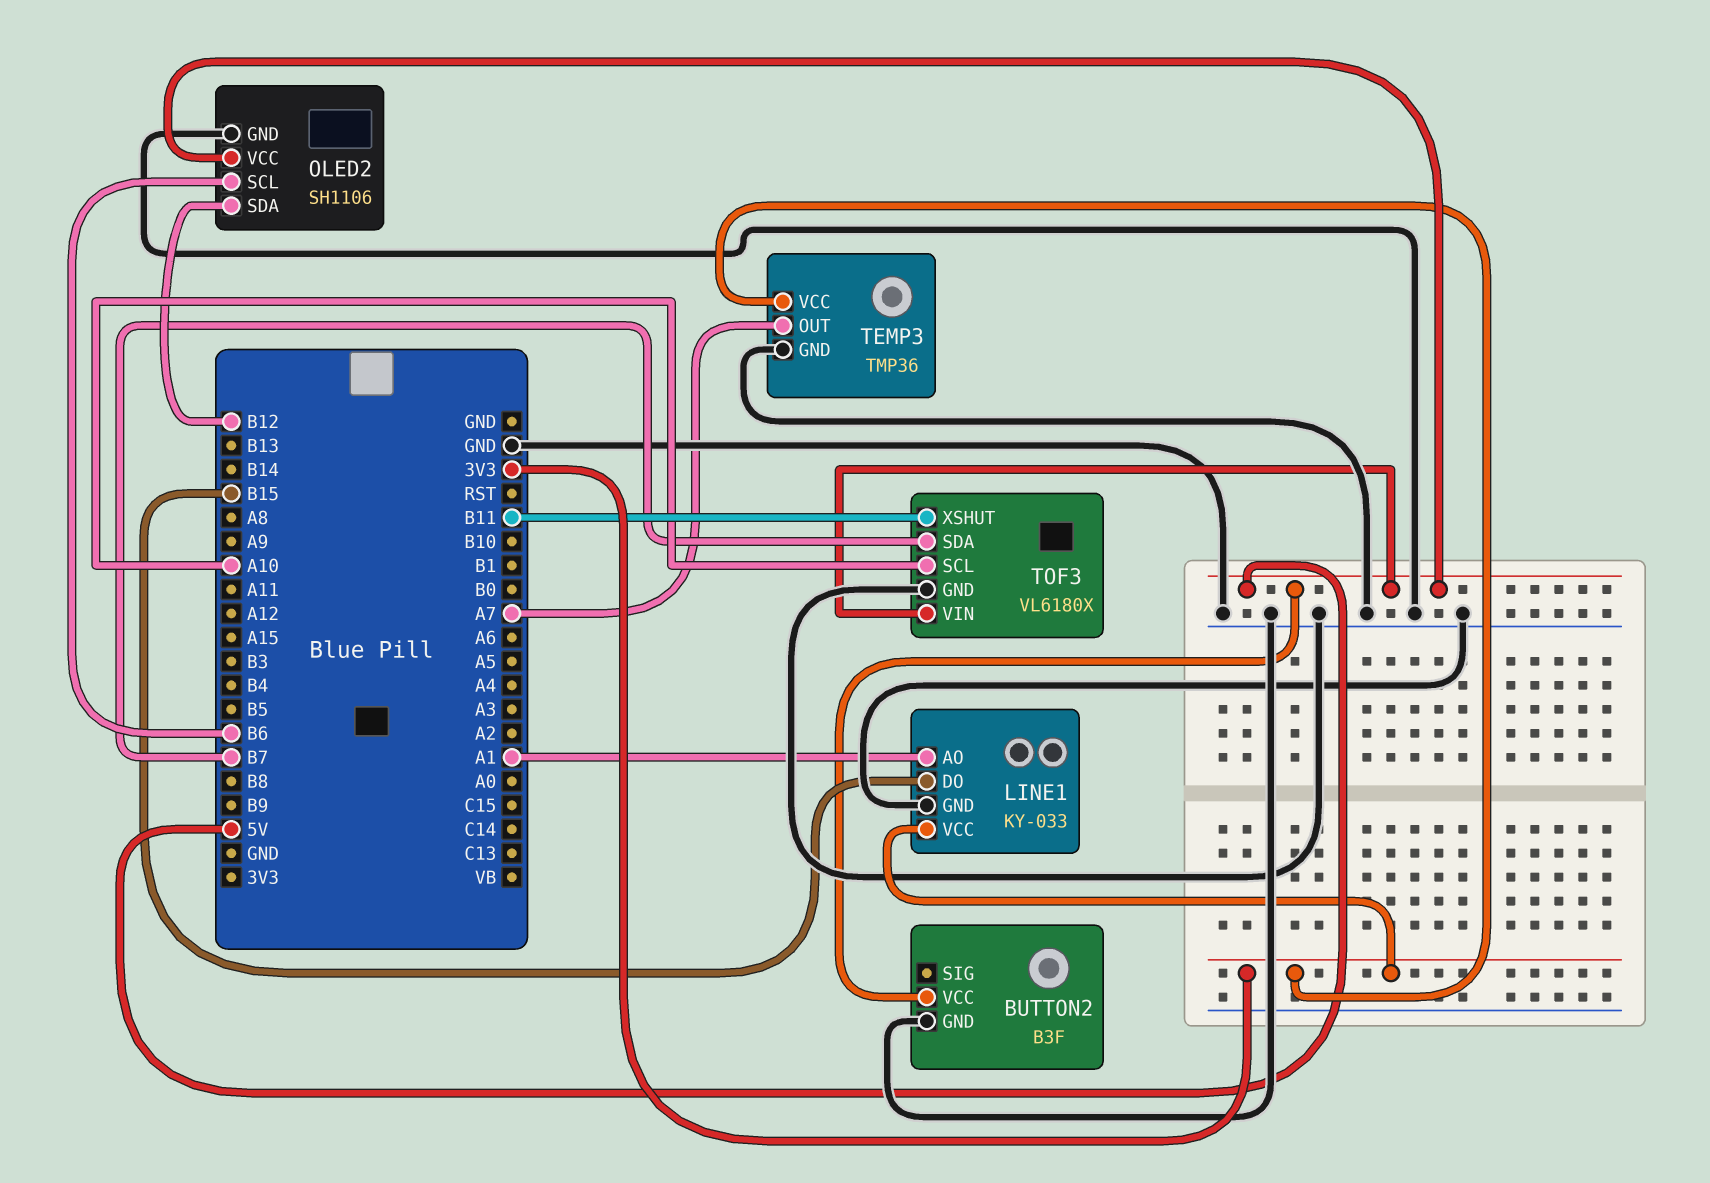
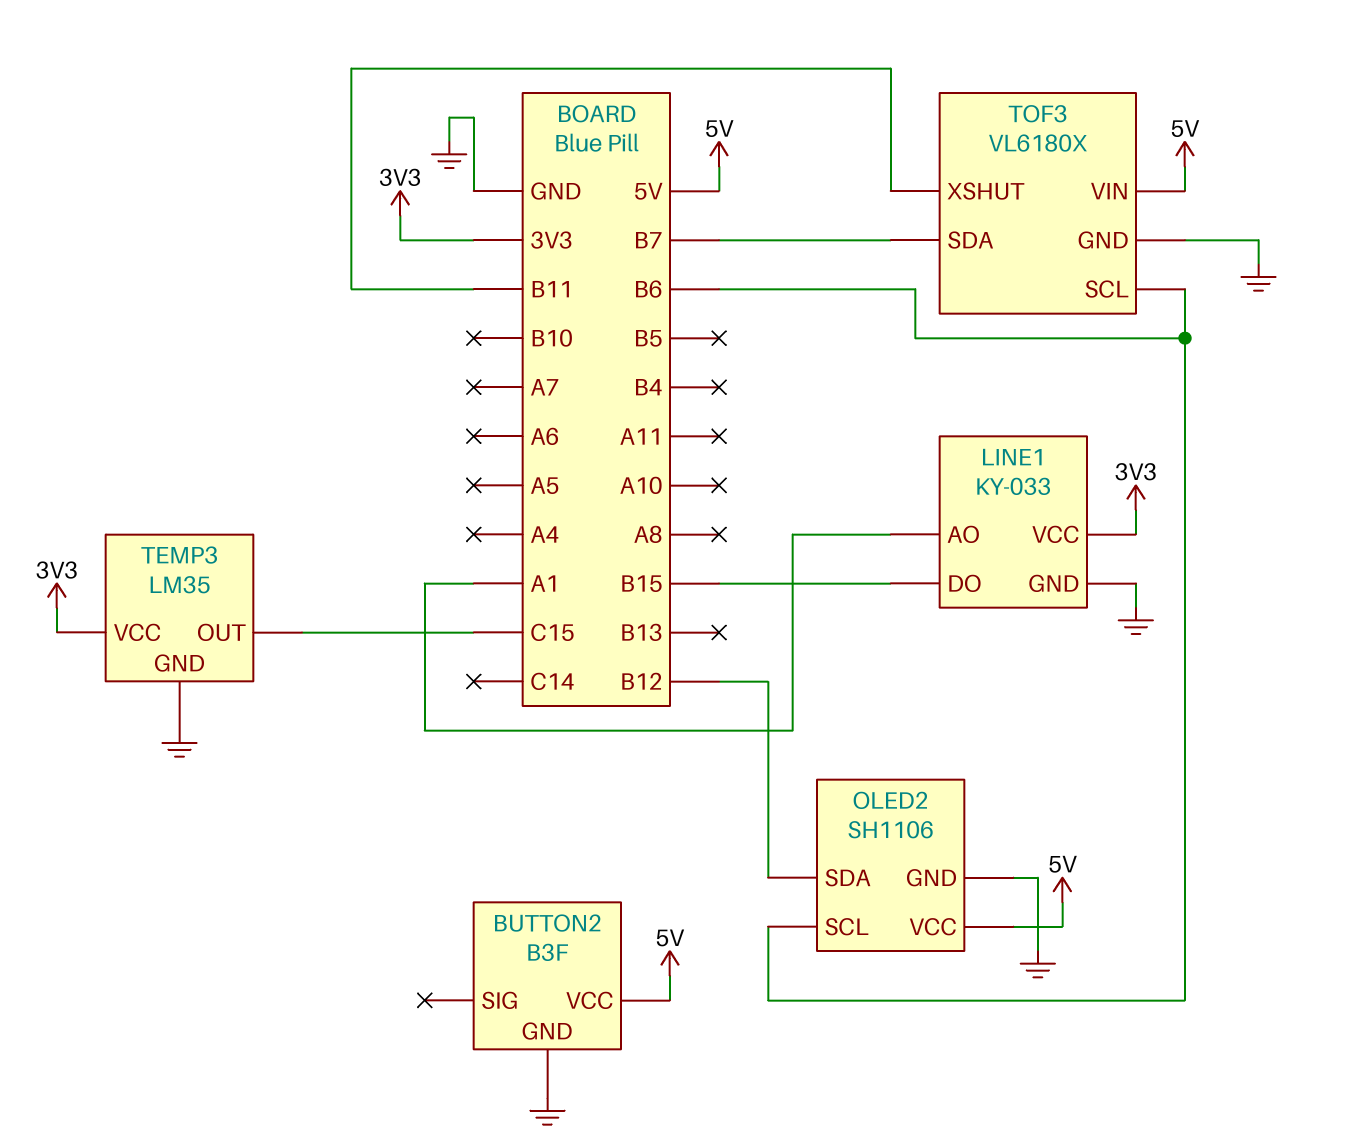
TEMP3: TMP36 -> LM35
TEMP3 pin OUT: A7 -> C15
TOF3 pin SCL: A10 -> B6

